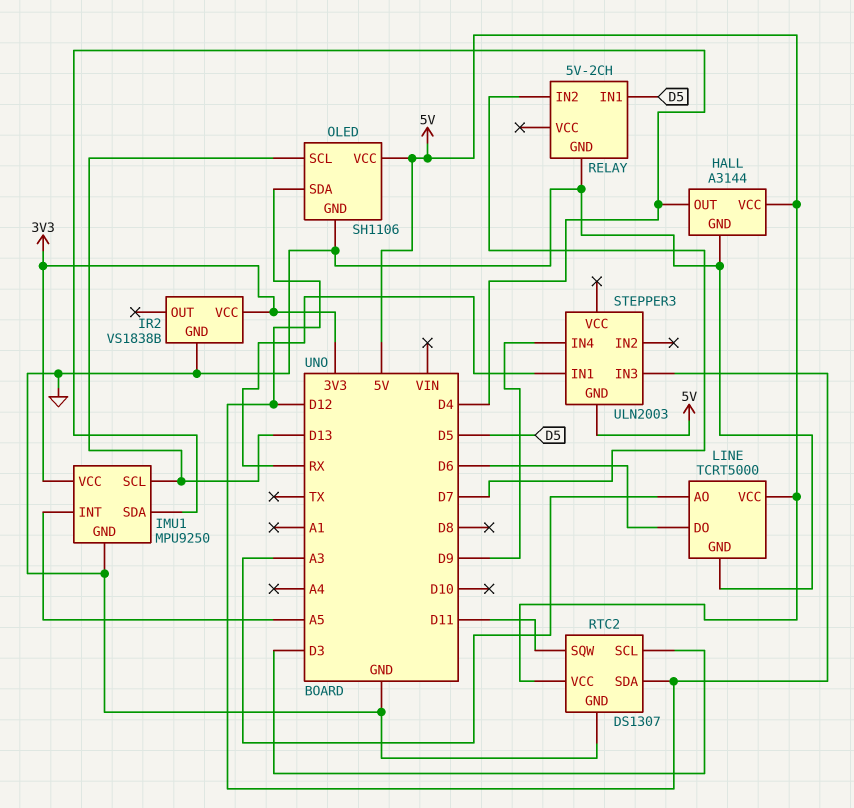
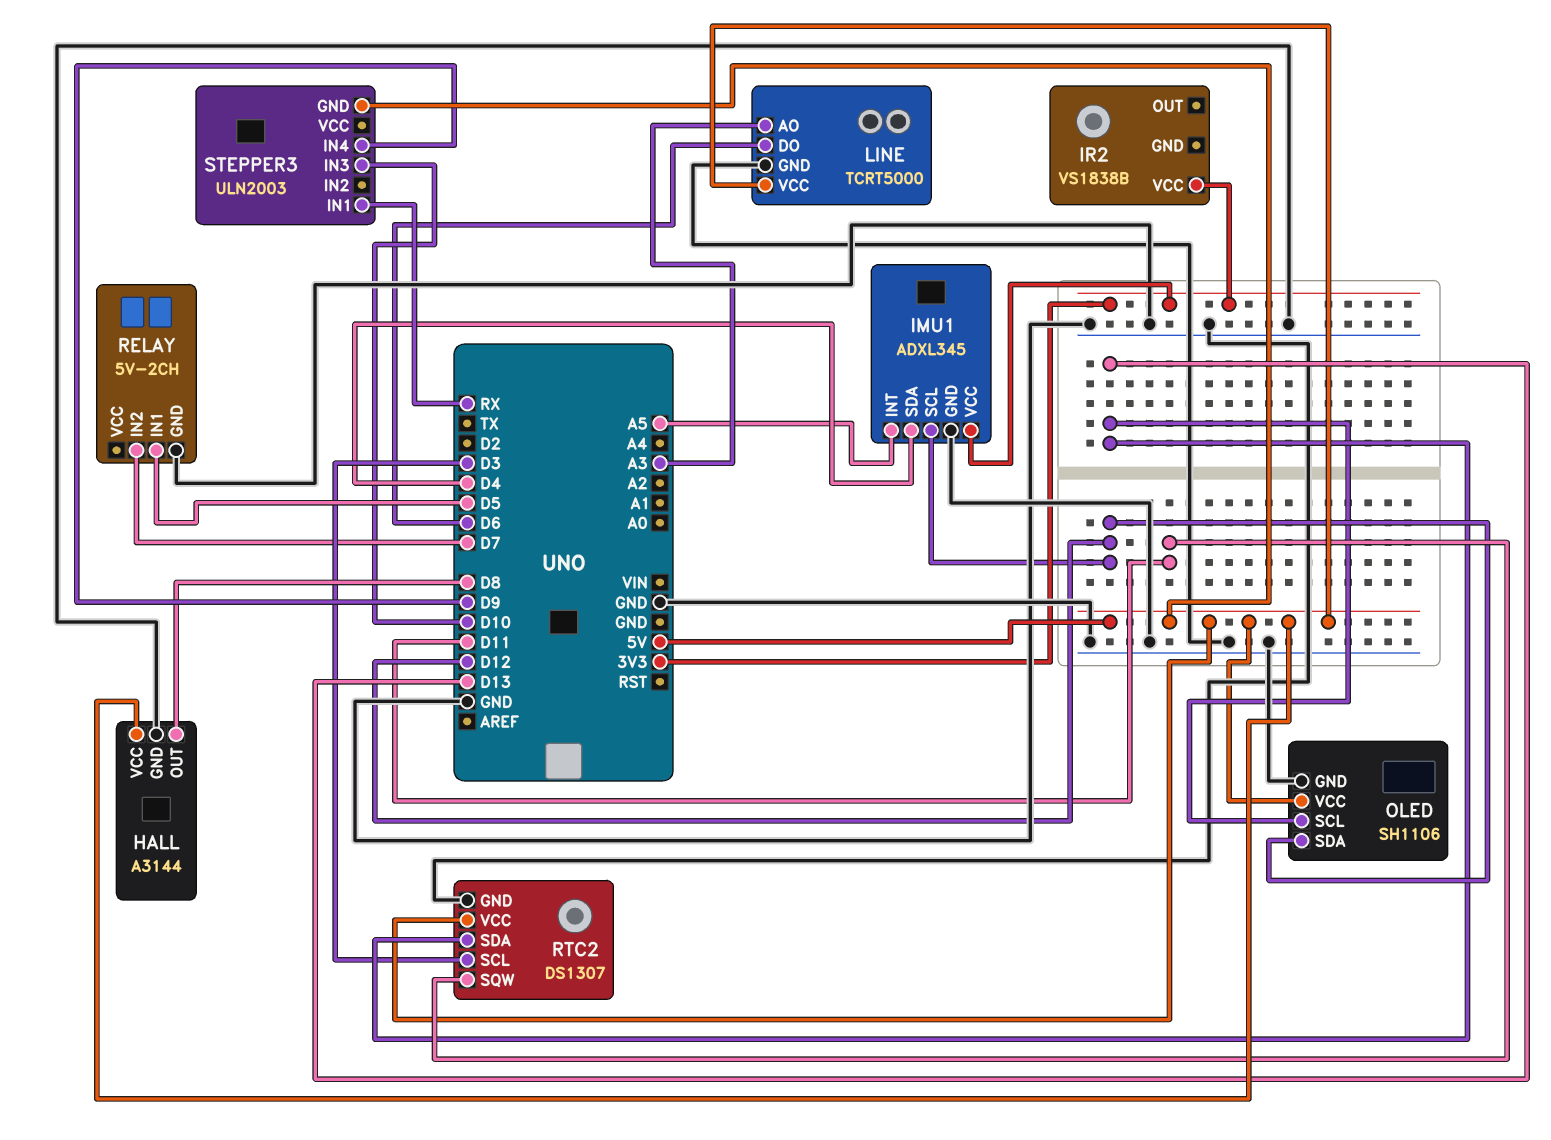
HALL pin OUT: D4 -> D8
IMU1: MPU9250 -> ADXL345
IMU1 pin SCL: D13 -> D12
IR2 pin GND: GND -> none
RTC2 pin SDA: D12 -> D13
STEPPER3 pin IN3: D12 -> D10

